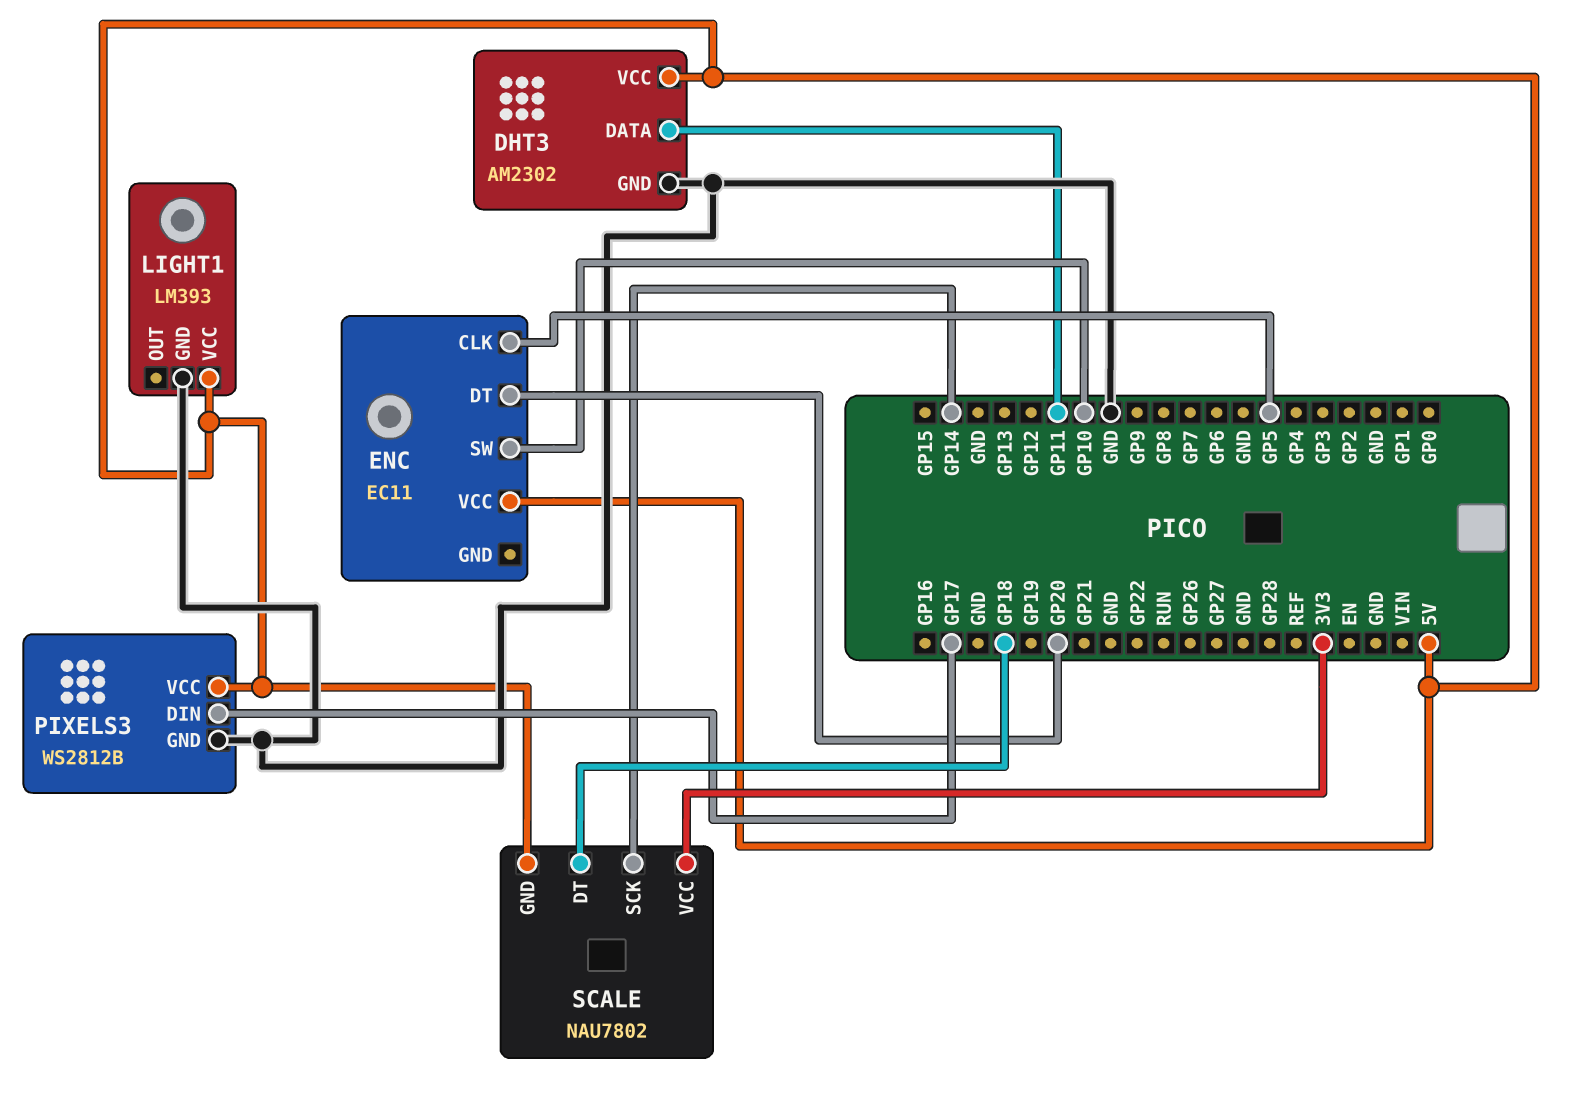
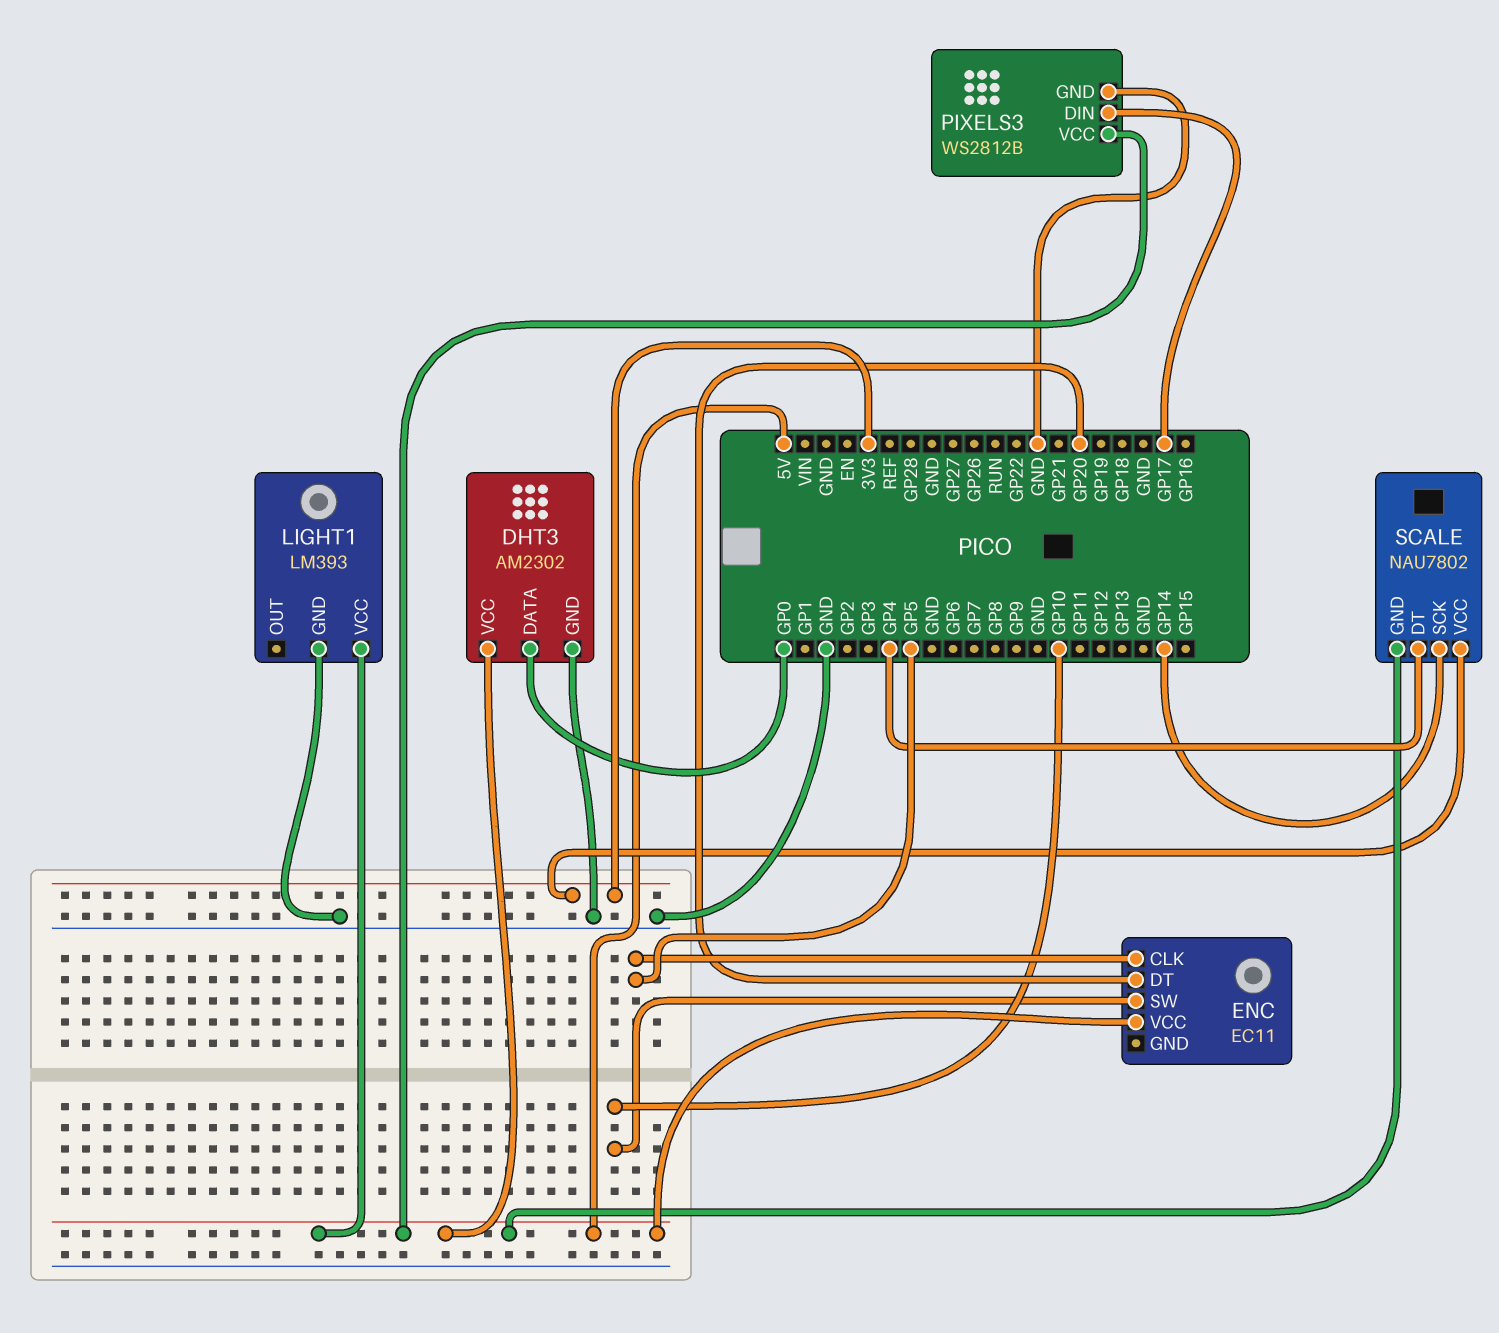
DHT3 pin DATA: GP11 -> GP0
SCALE pin DT: GP18 -> GP4

